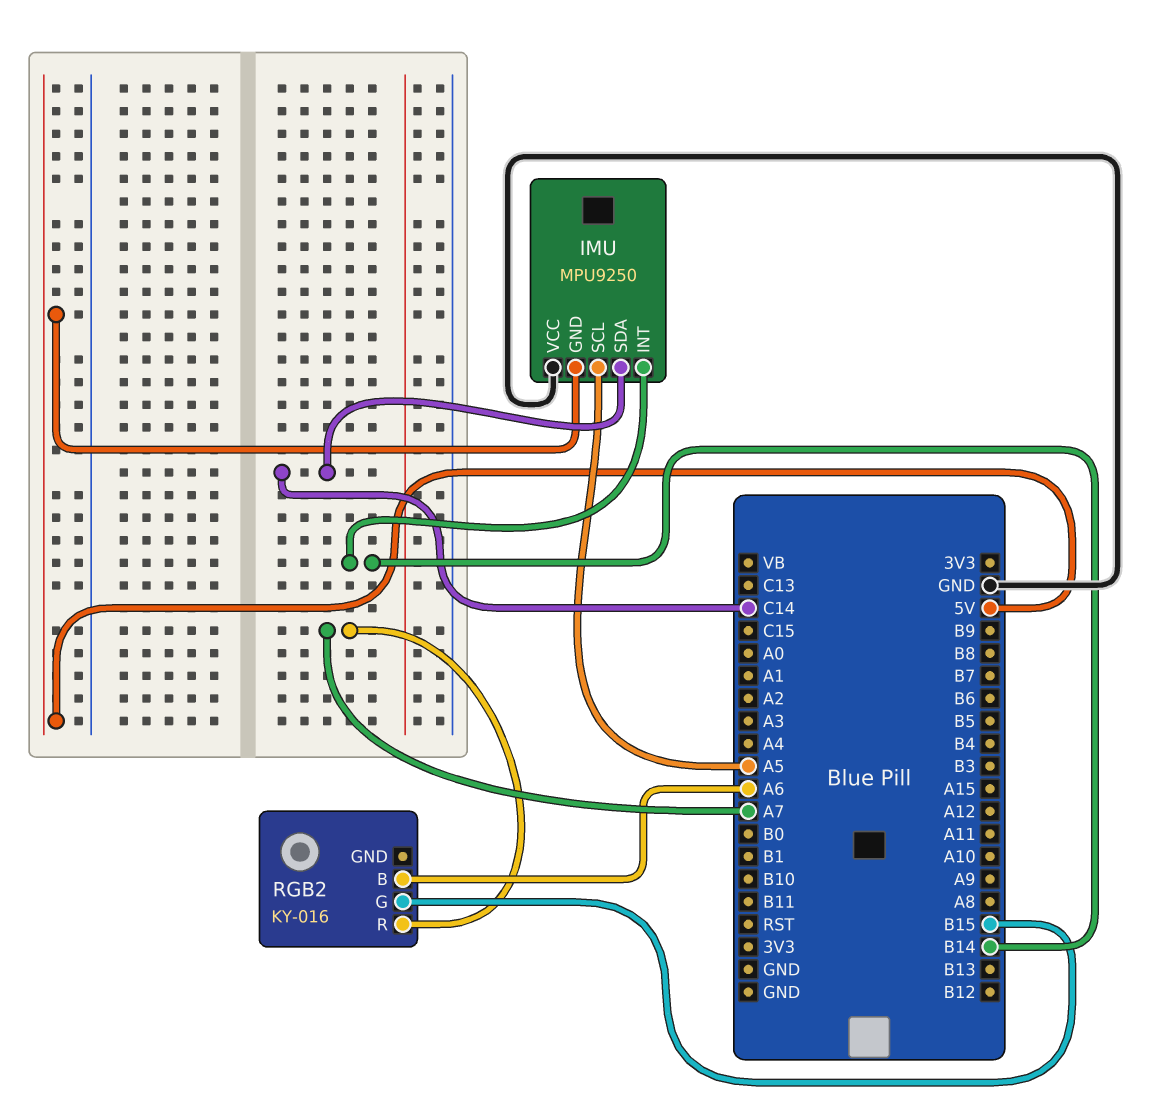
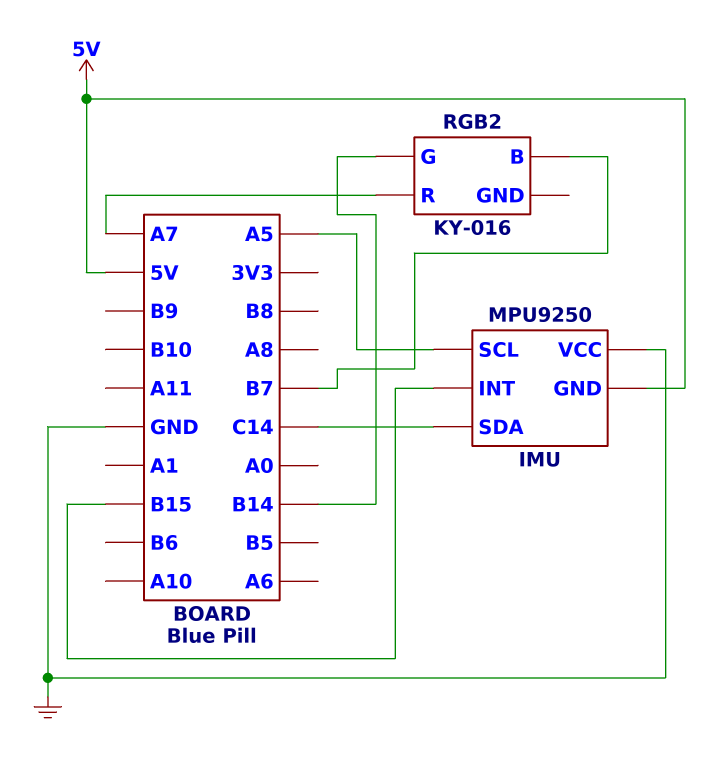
IMU pin INT: B14 -> B15
RGB2 pin B: A6 -> B7
RGB2 pin G: B15 -> B14

